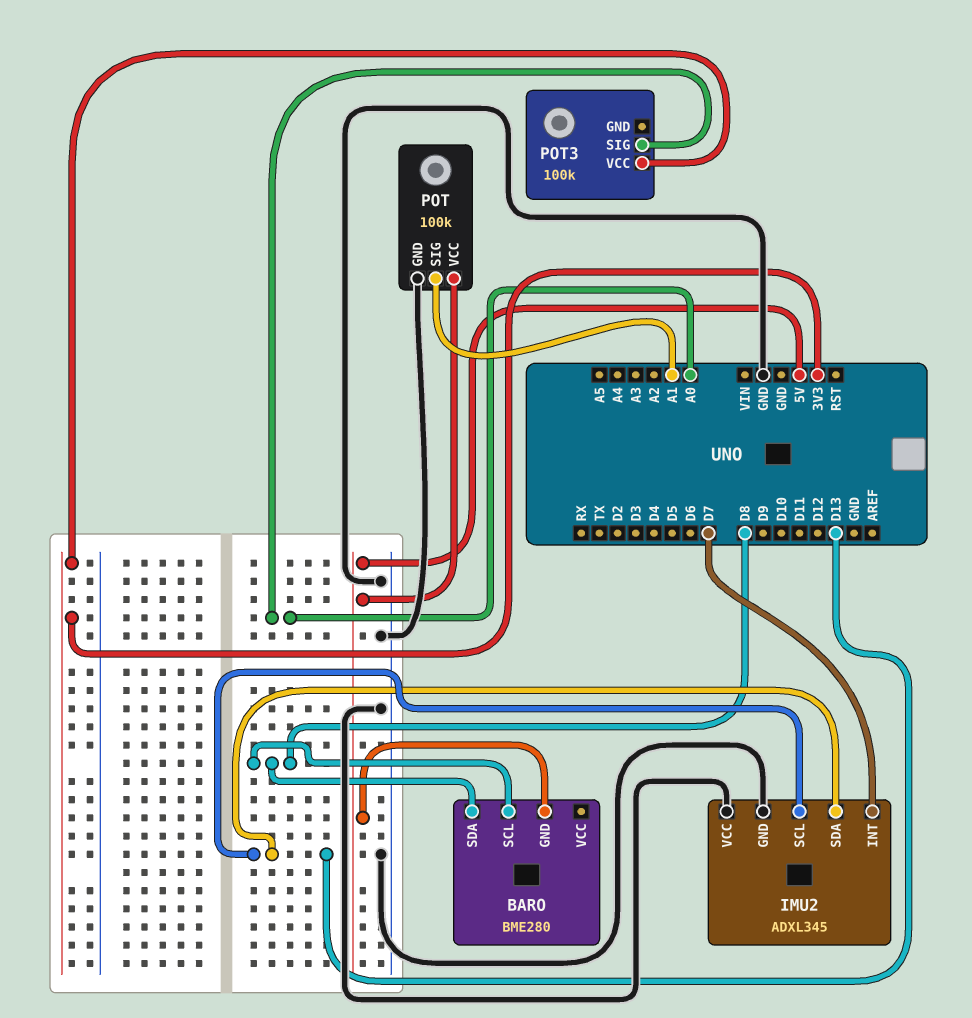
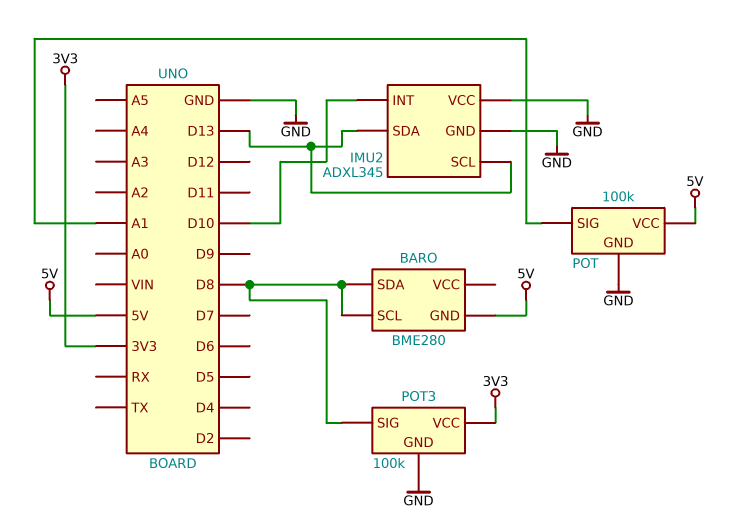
IMU2 pin INT: D7 -> D10
POT3 pin GND: none -> GND
POT3 pin SIG: A0 -> D8

